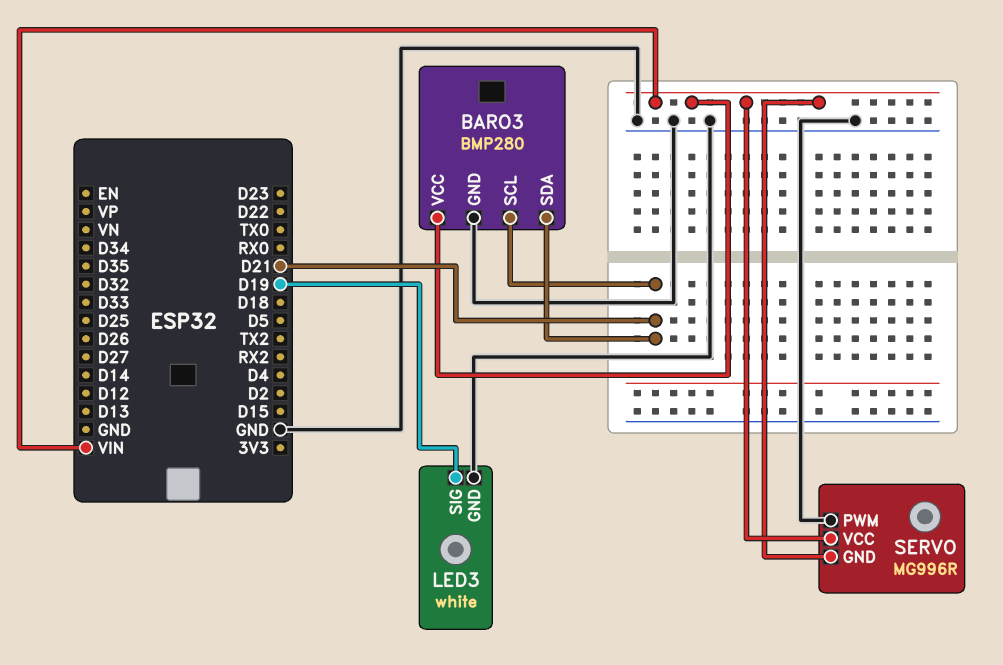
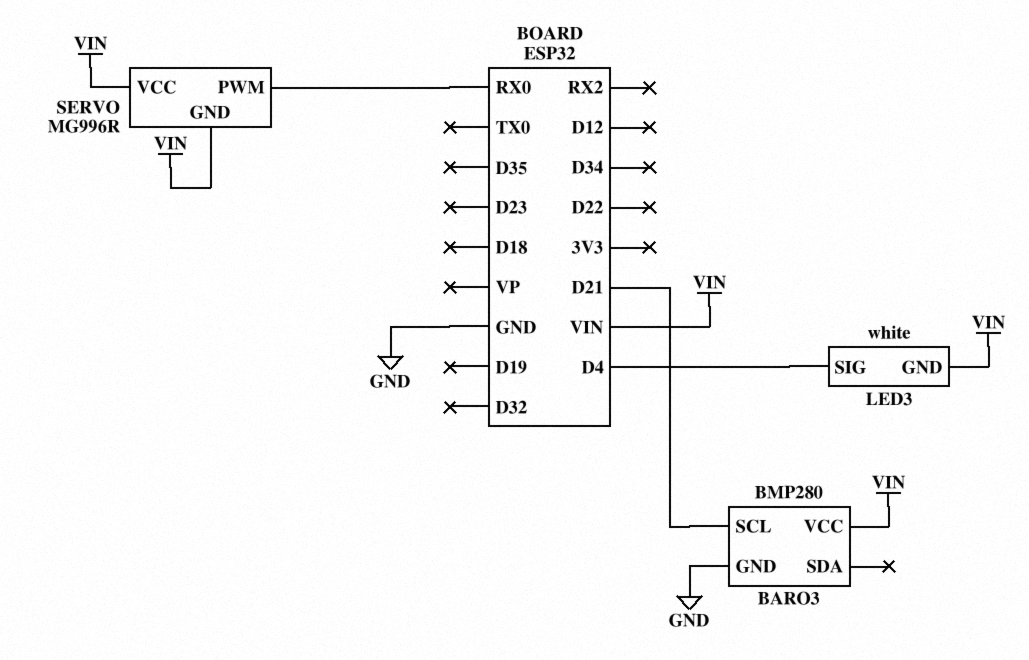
BARO3 pin SDA: D21 -> none
LED3 pin GND: GND -> VIN
LED3 pin SIG: D19 -> D4
SERVO pin PWM: GND -> RX0

